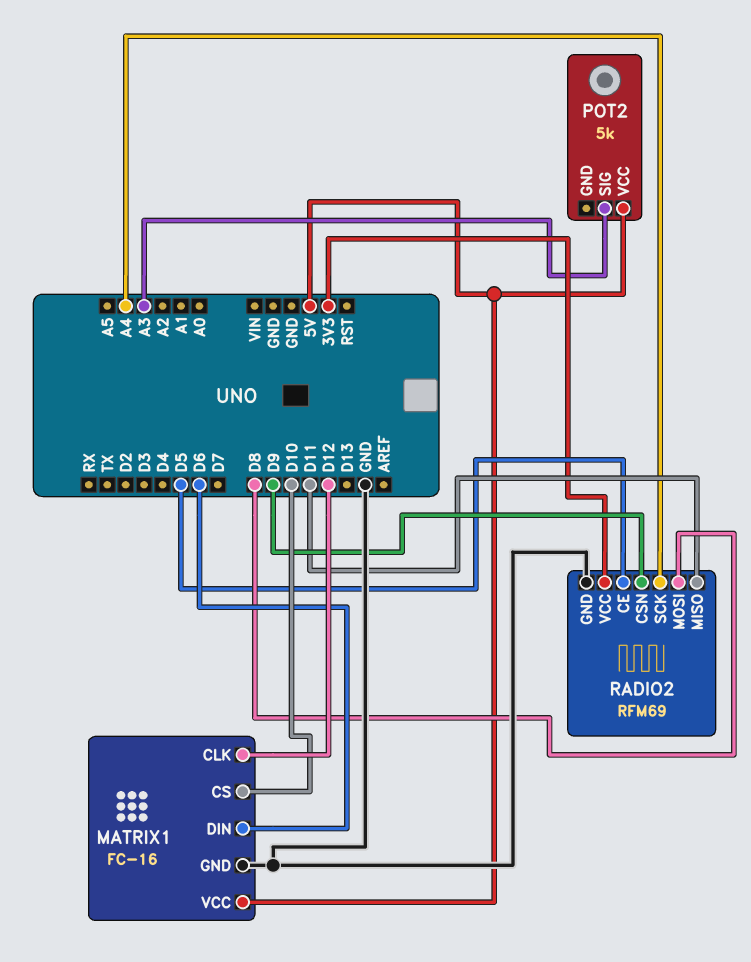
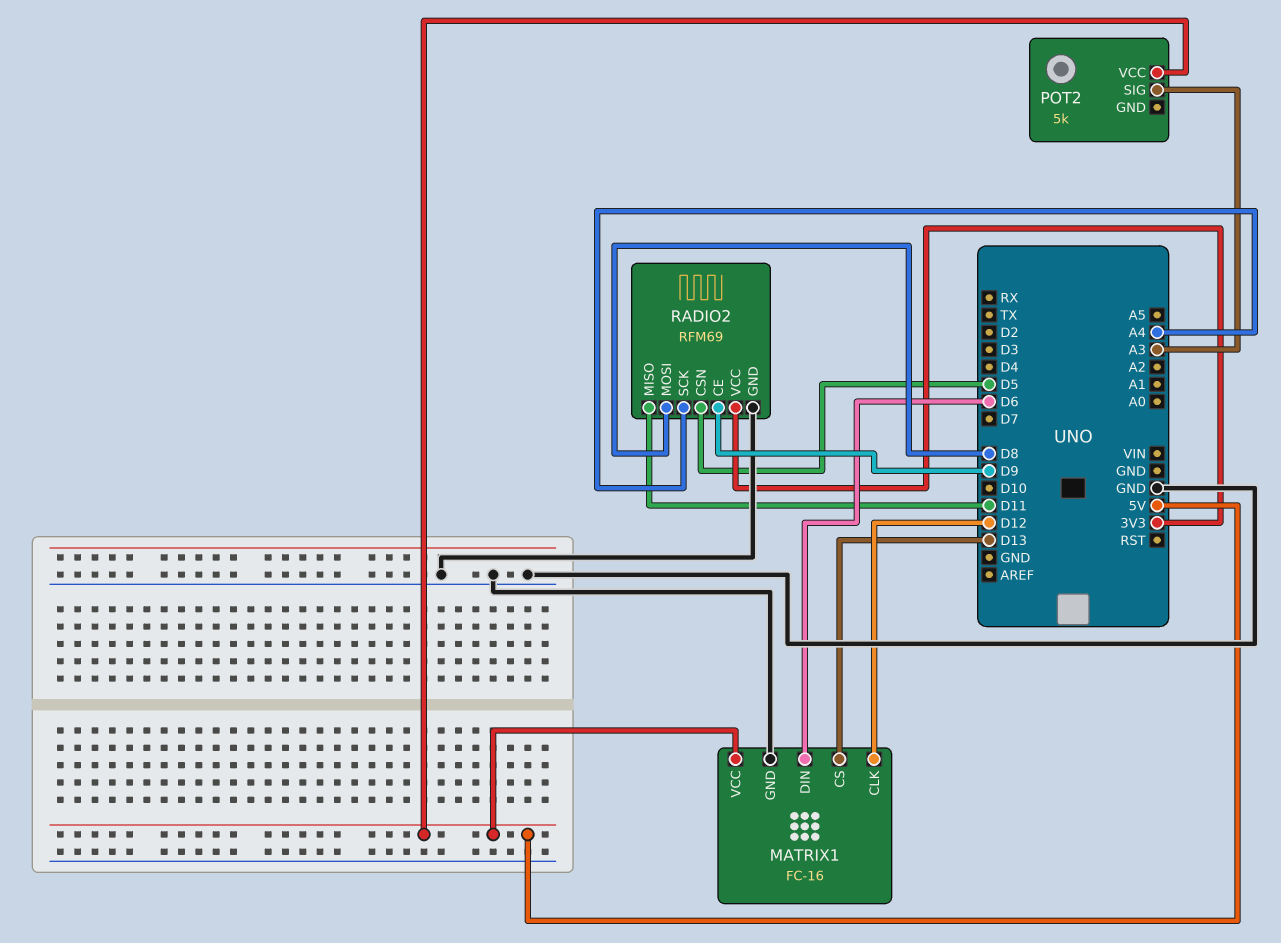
MATRIX1 pin CS: D10 -> D13
RADIO2 pin CE: D5 -> D9
RADIO2 pin CSN: D9 -> D5

